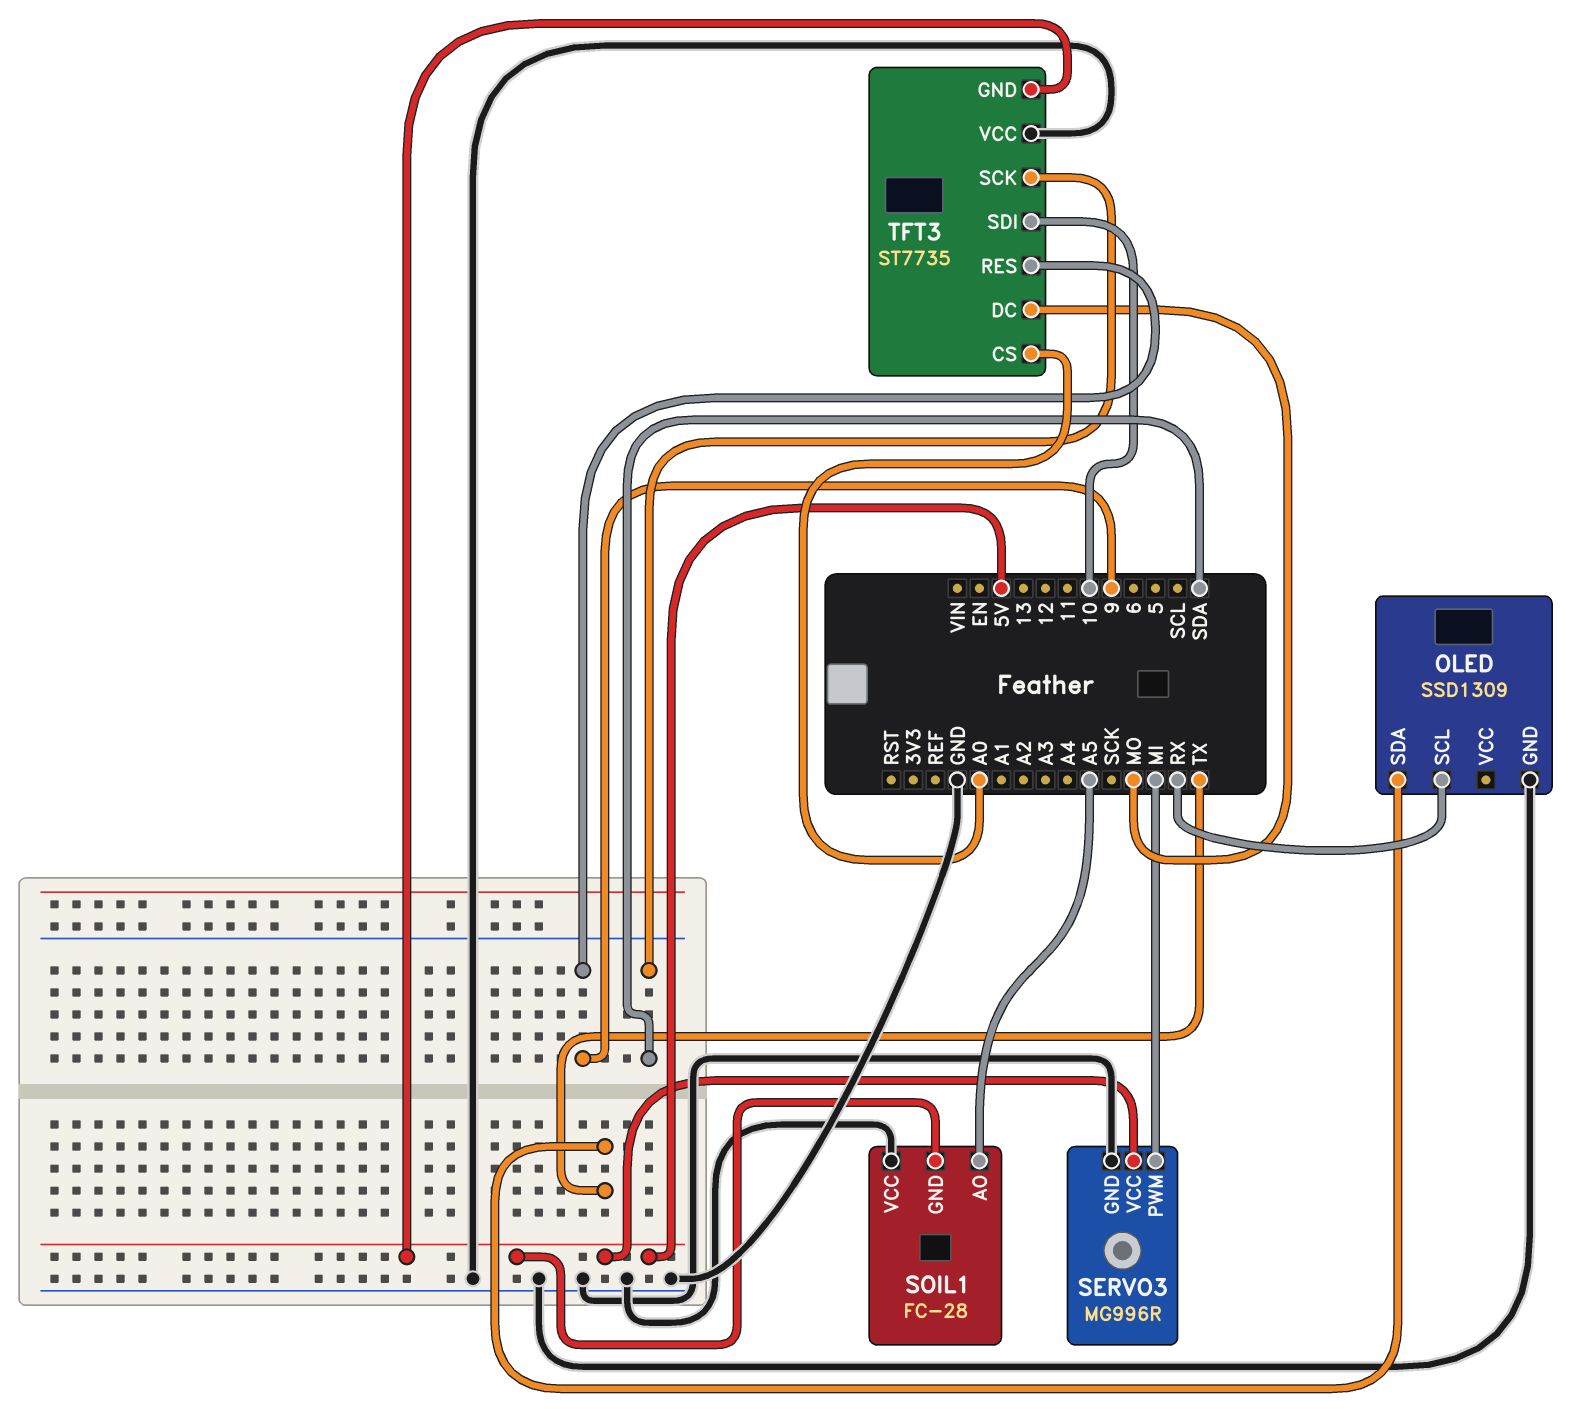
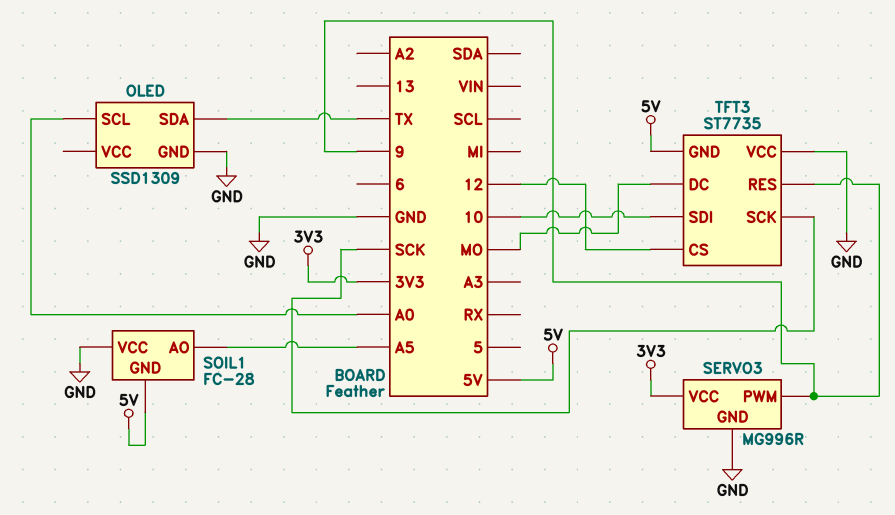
OLED pin SCL: RX -> A0
SERVO3 pin PWM: MI -> 9
SERVO3 pin VCC: 5V -> 3V3
TFT3 pin CS: A0 -> 12
TFT3 pin SCK: SDA -> SCK

